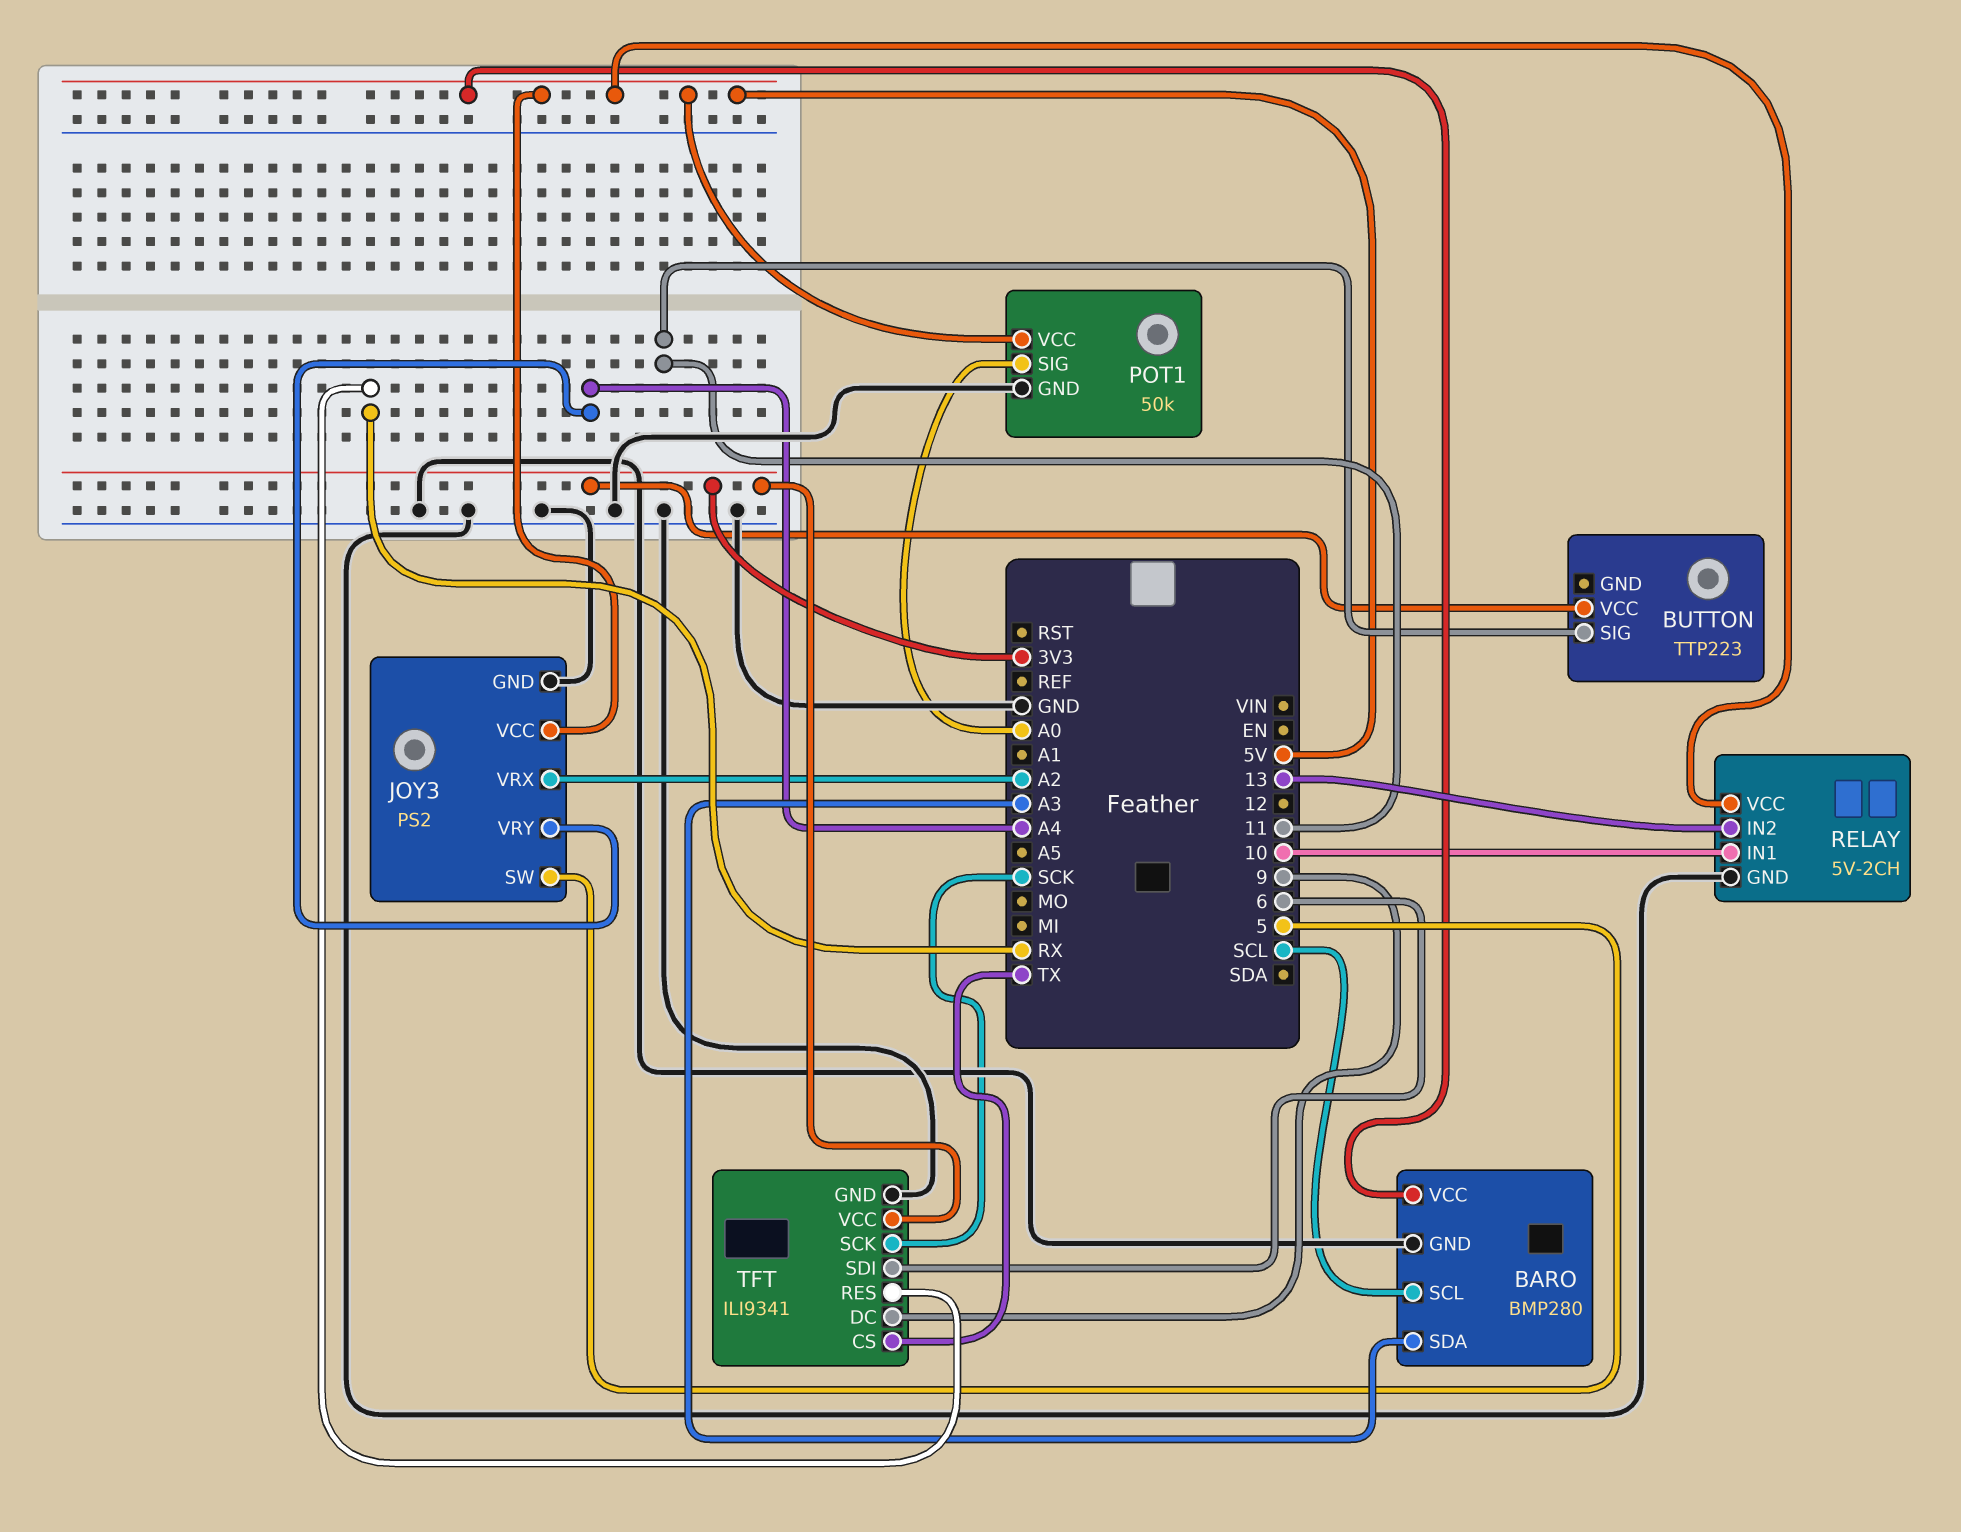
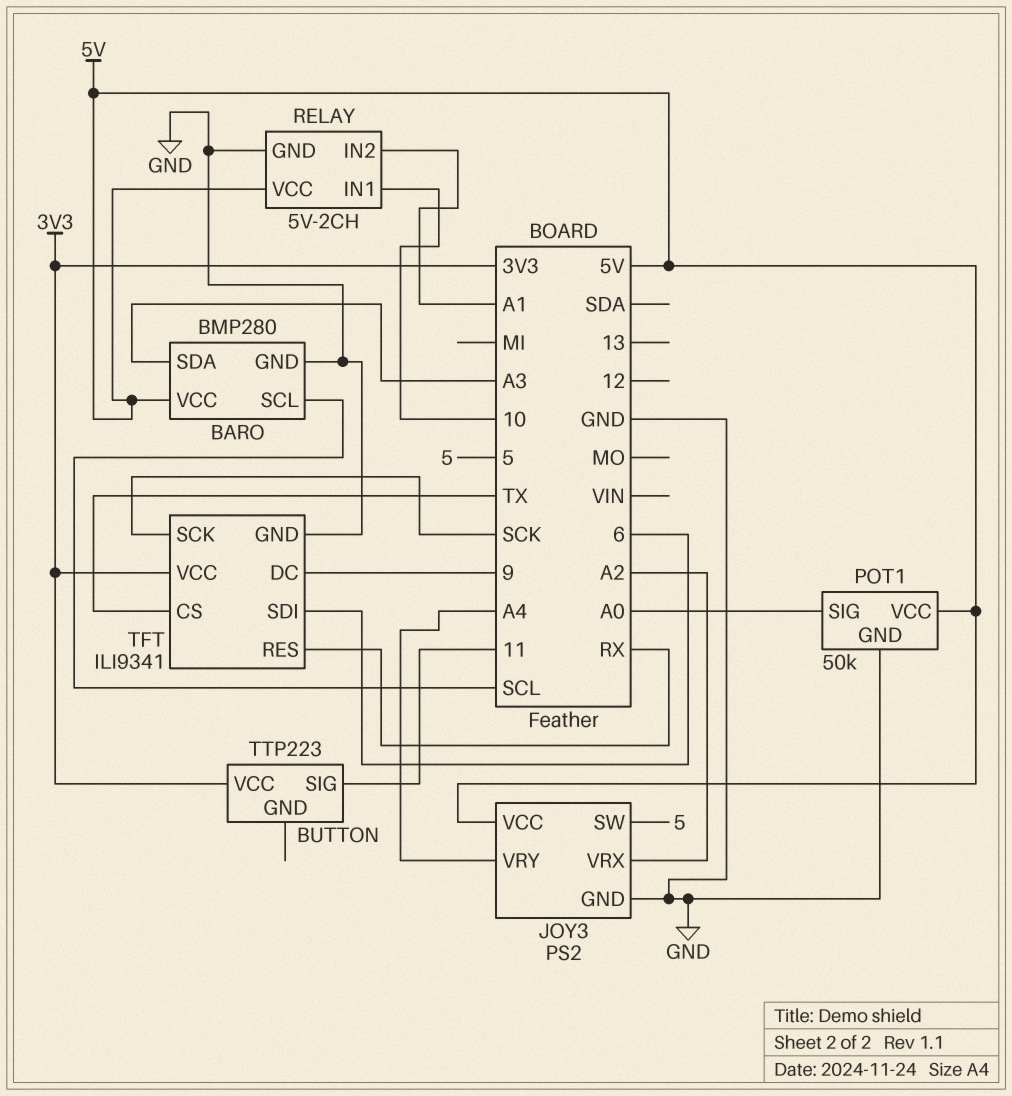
RELAY pin IN2: 13 -> A1

